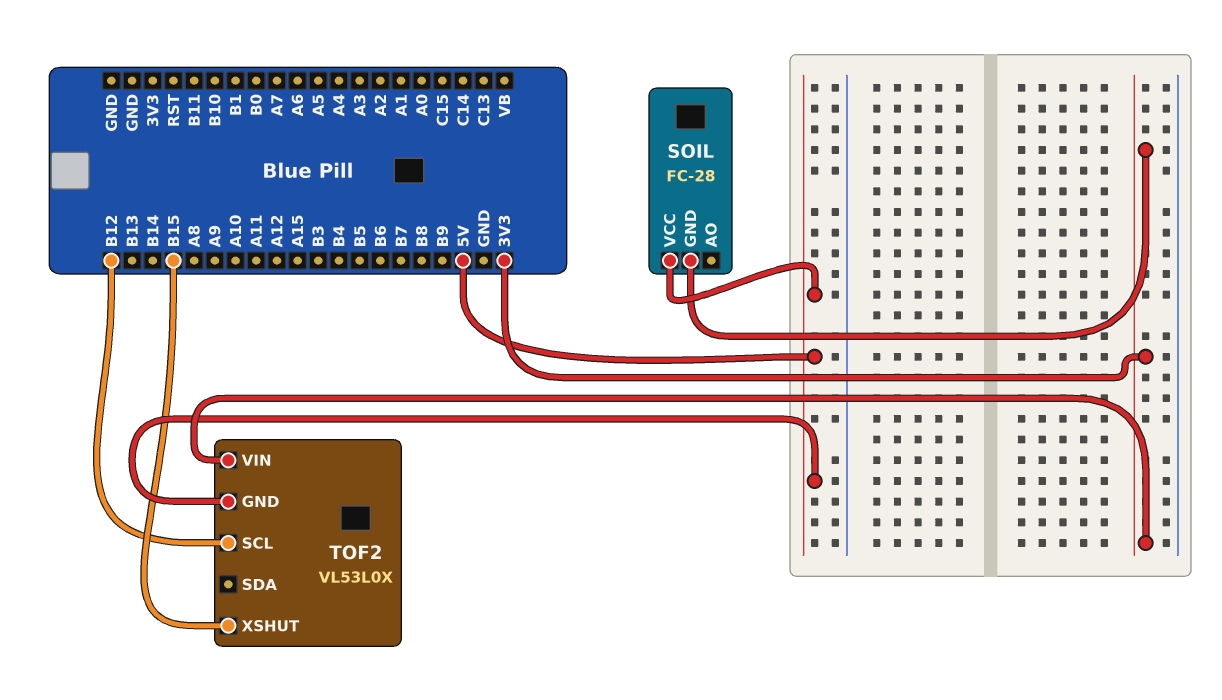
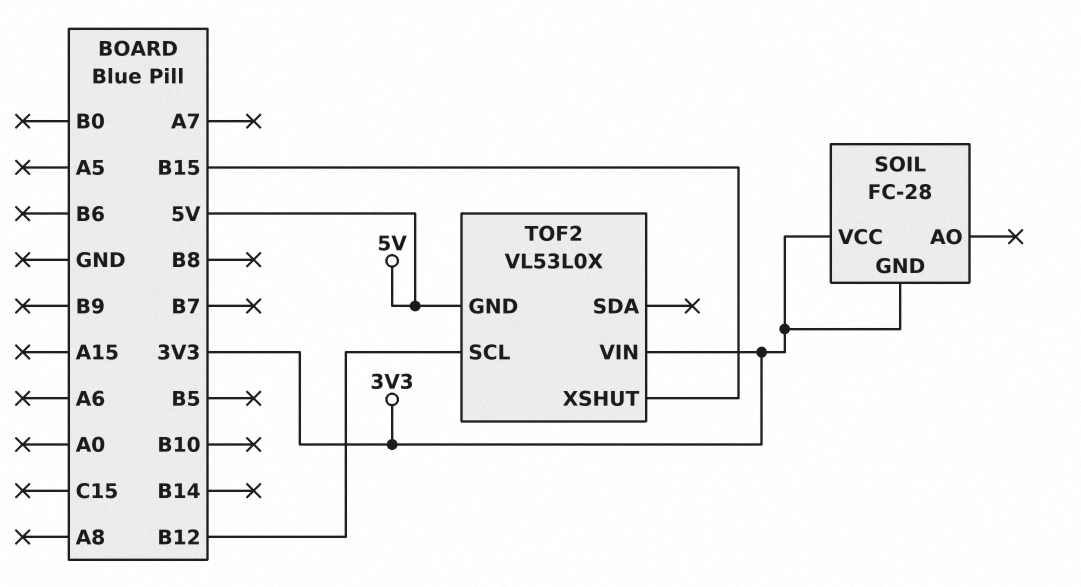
SOIL pin VCC: 5V -> 3V3

